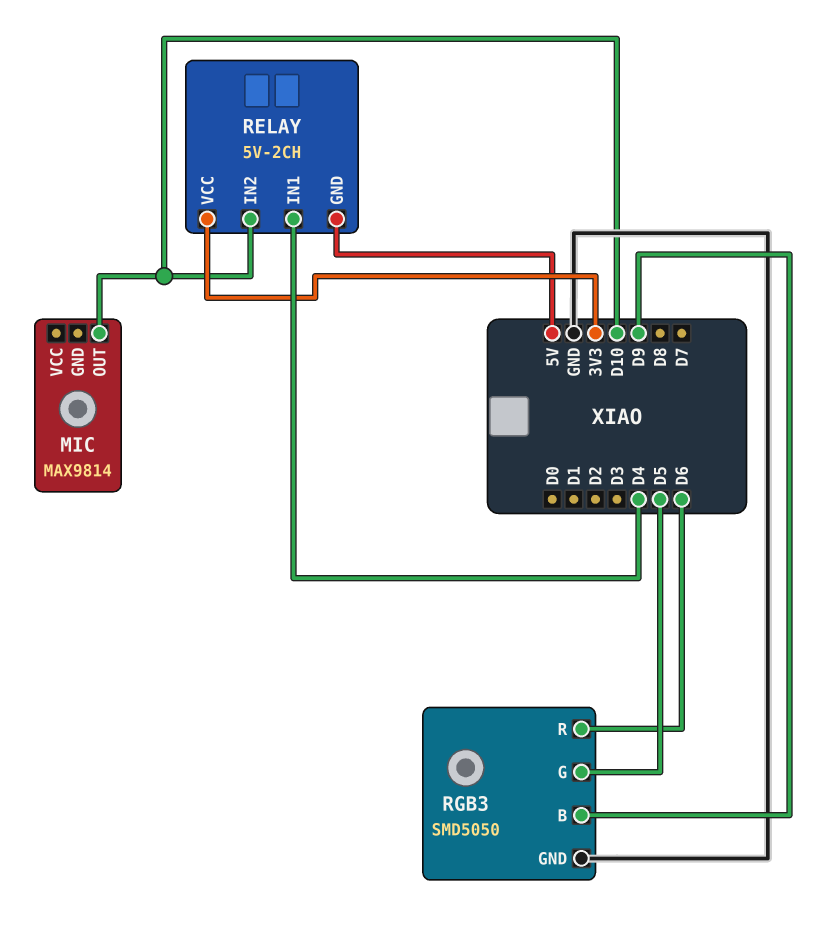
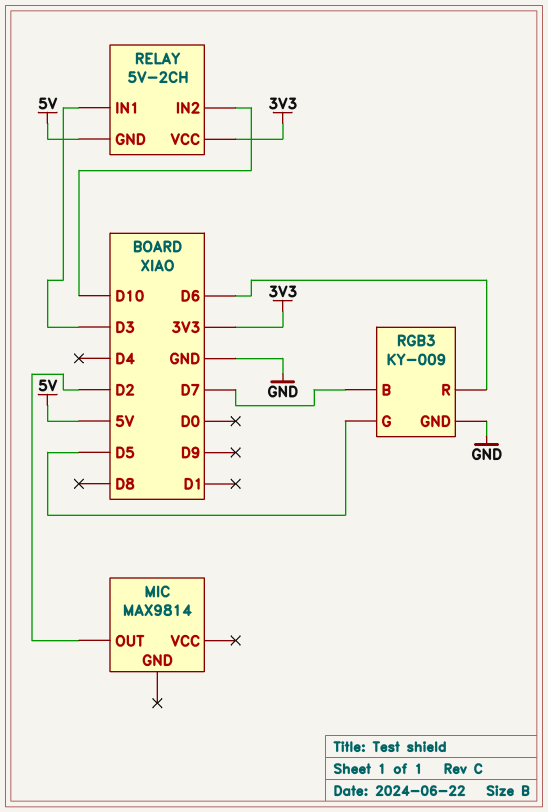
MIC pin OUT: D10 -> D2
RELAY pin IN1: D4 -> D3
RGB3: SMD5050 -> KY-009
RGB3 pin B: D9 -> D7

